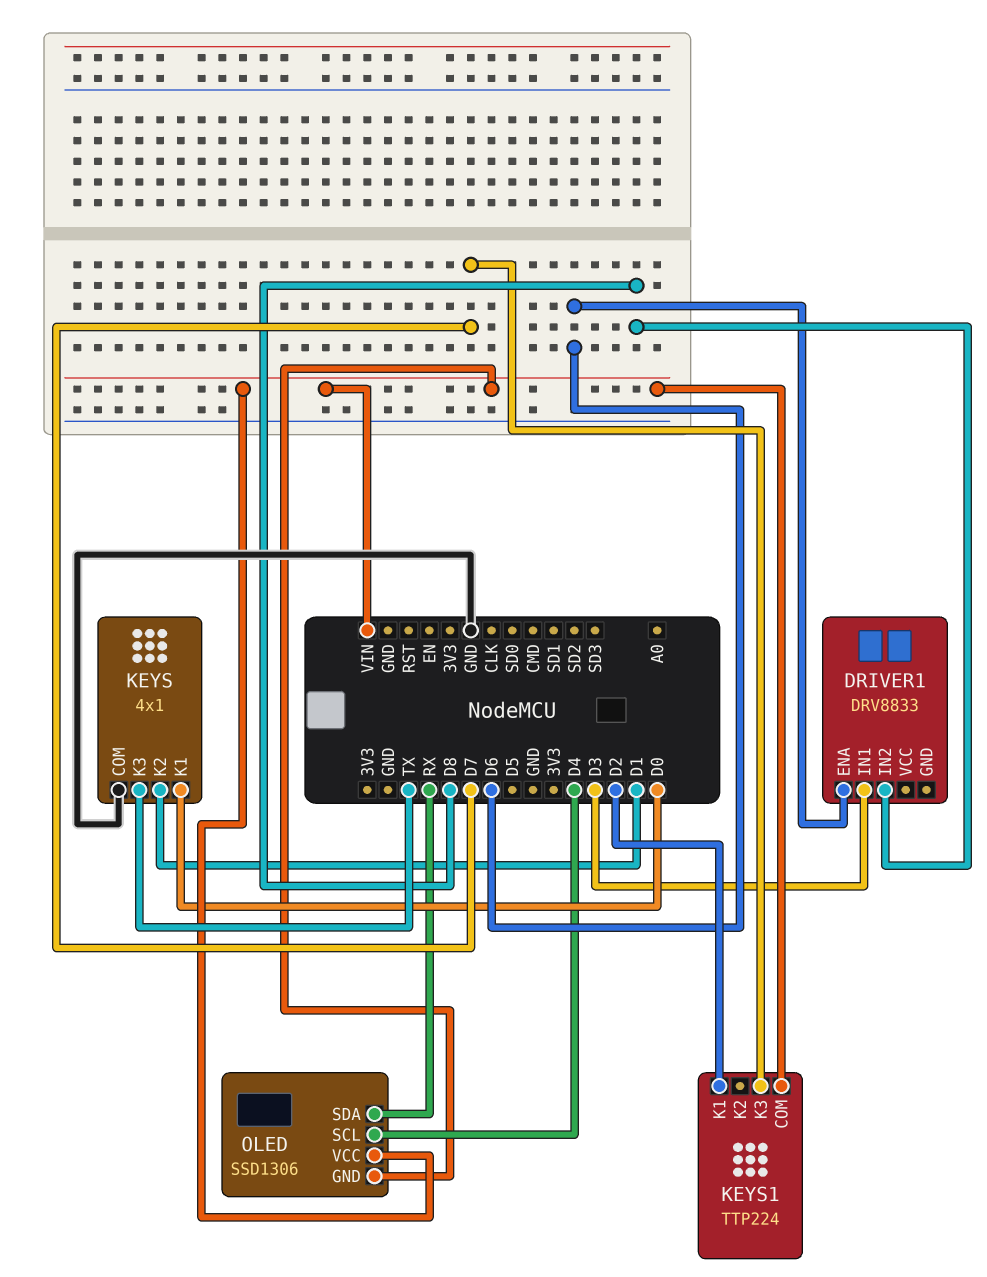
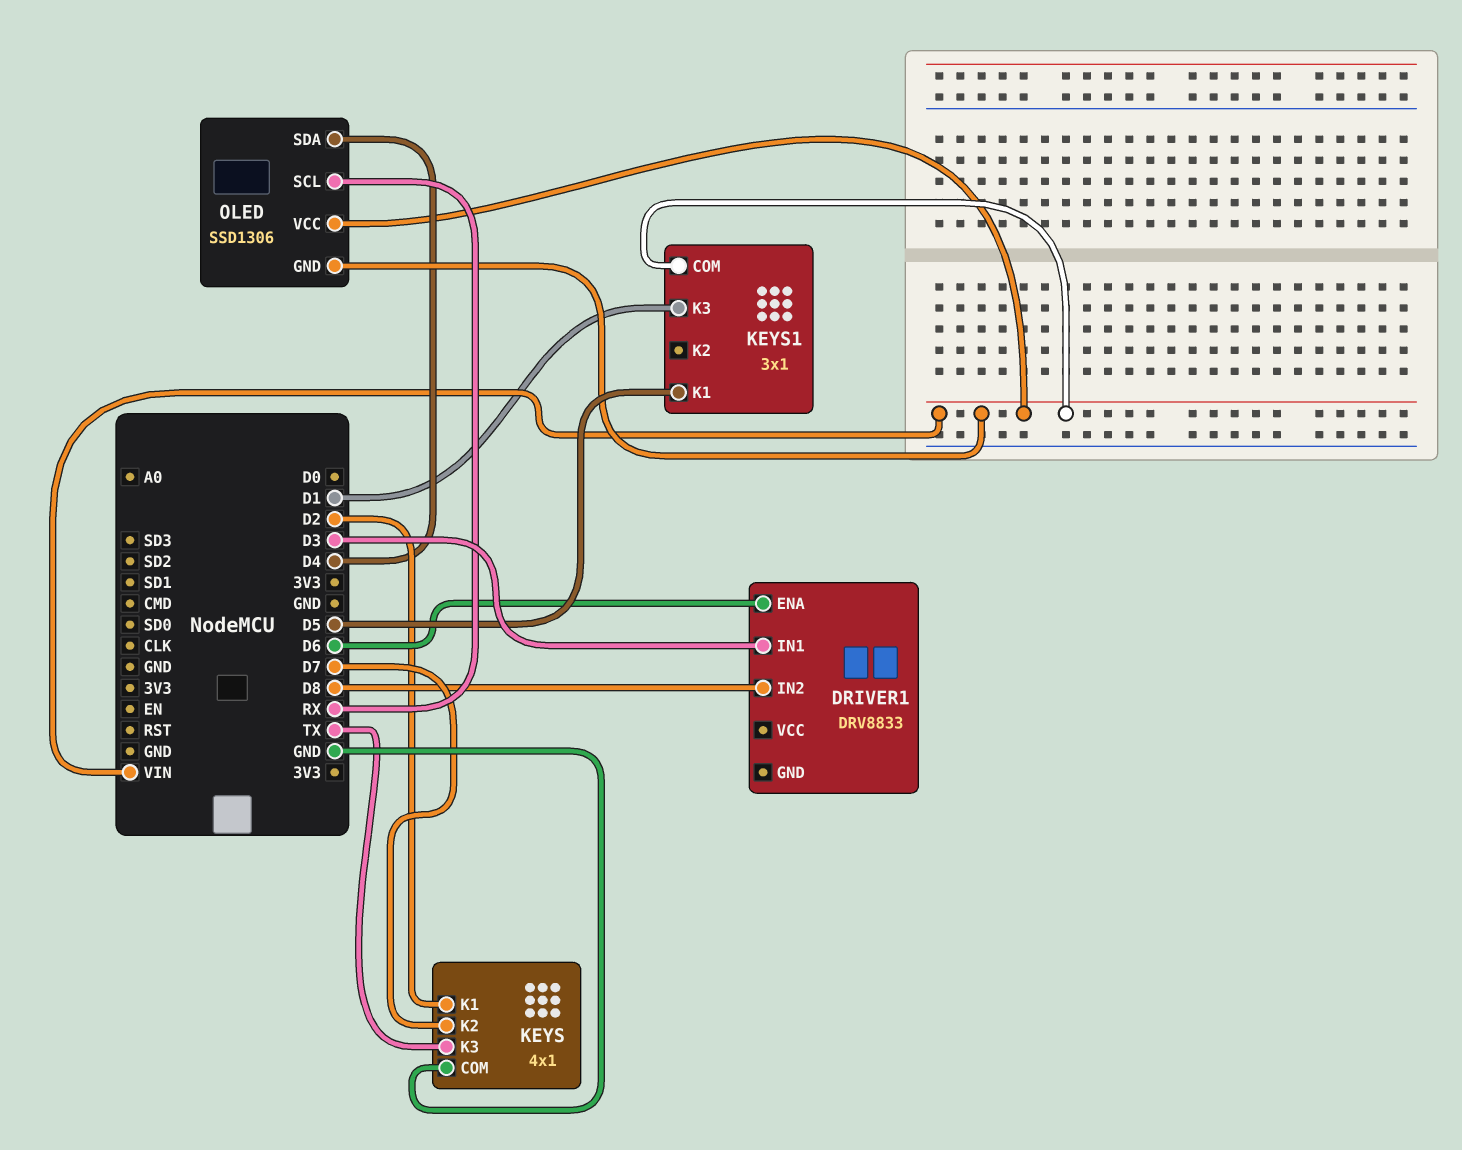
KEYS pin K1: D0 -> D2
KEYS pin K2: D1 -> D7
KEYS1: TTP224 -> 3x1
KEYS1 pin K1: D2 -> D5
KEYS1 pin K3: D7 -> D1
OLED pin SCL: D4 -> RX
OLED pin SDA: RX -> D4

